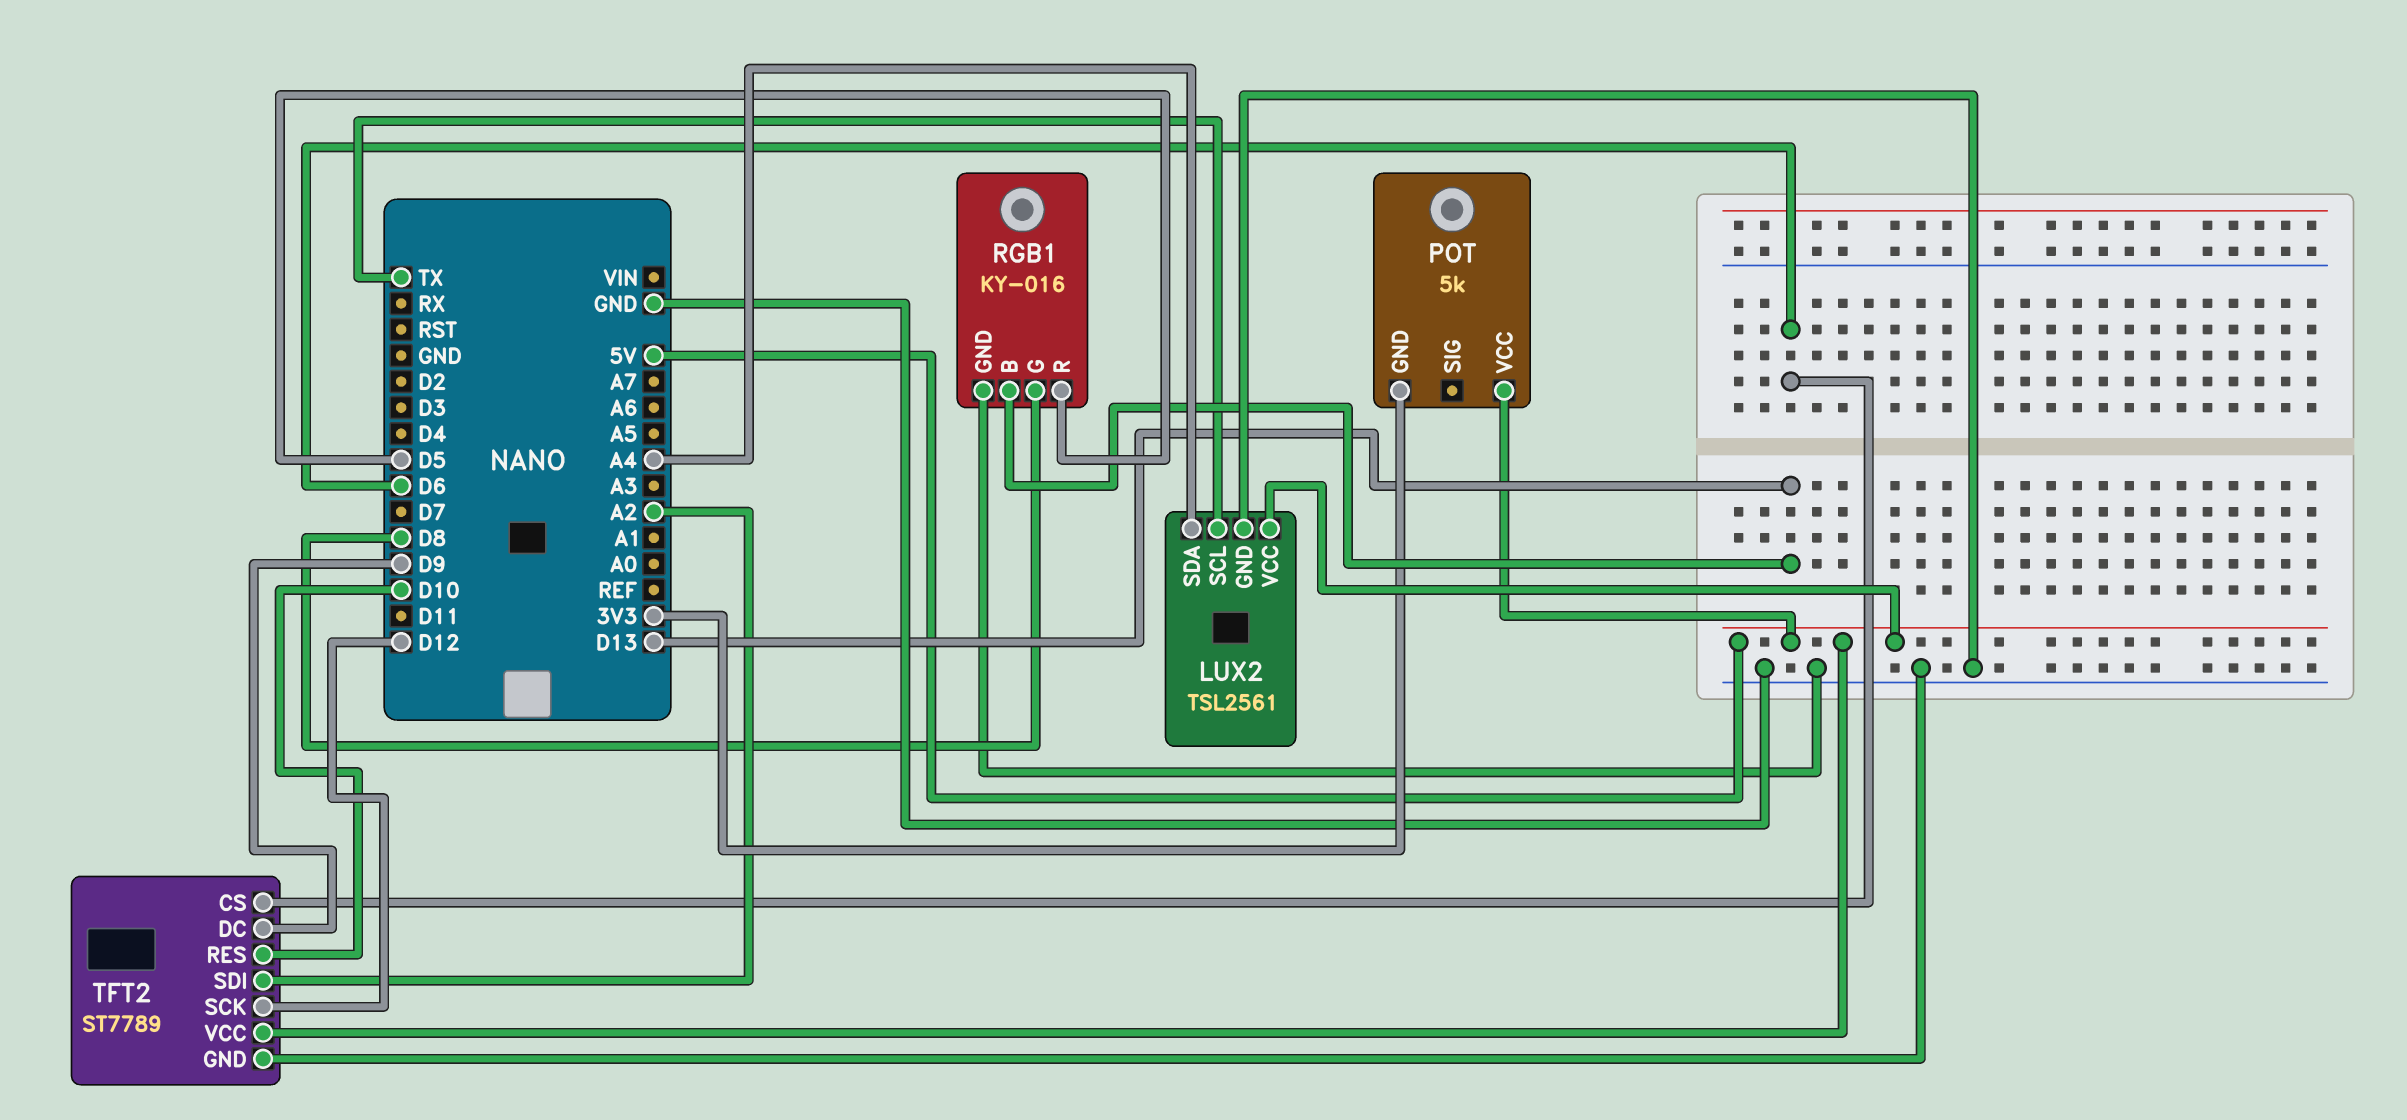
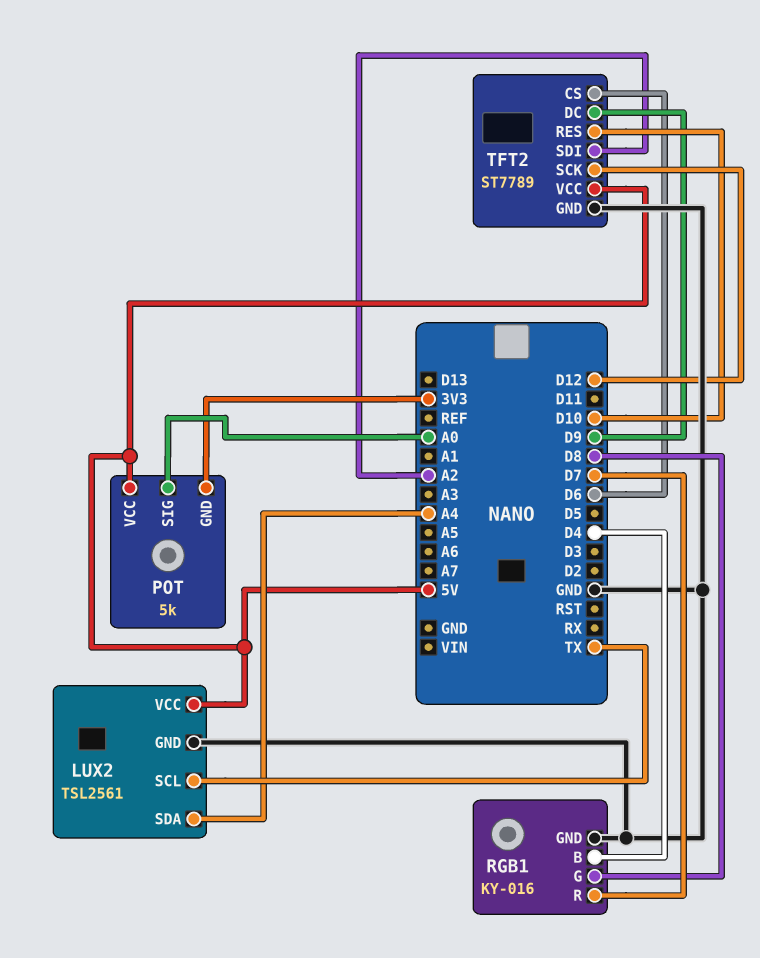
POT pin SIG: none -> A0
RGB1 pin B: D13 -> D4
RGB1 pin R: D5 -> D7

